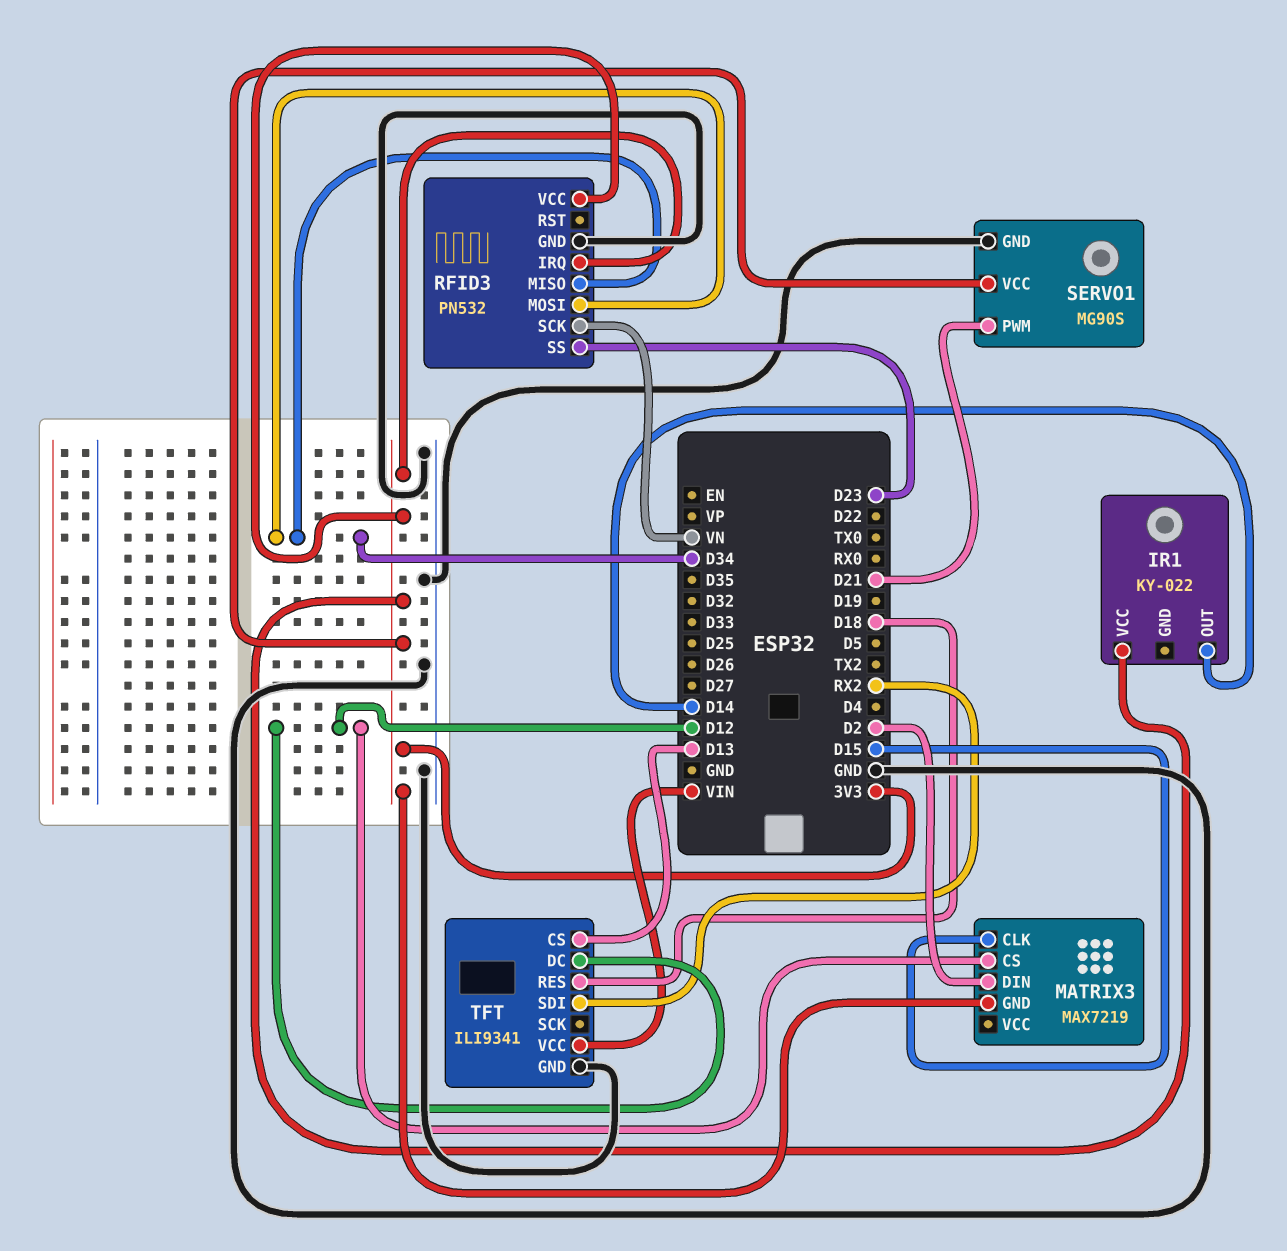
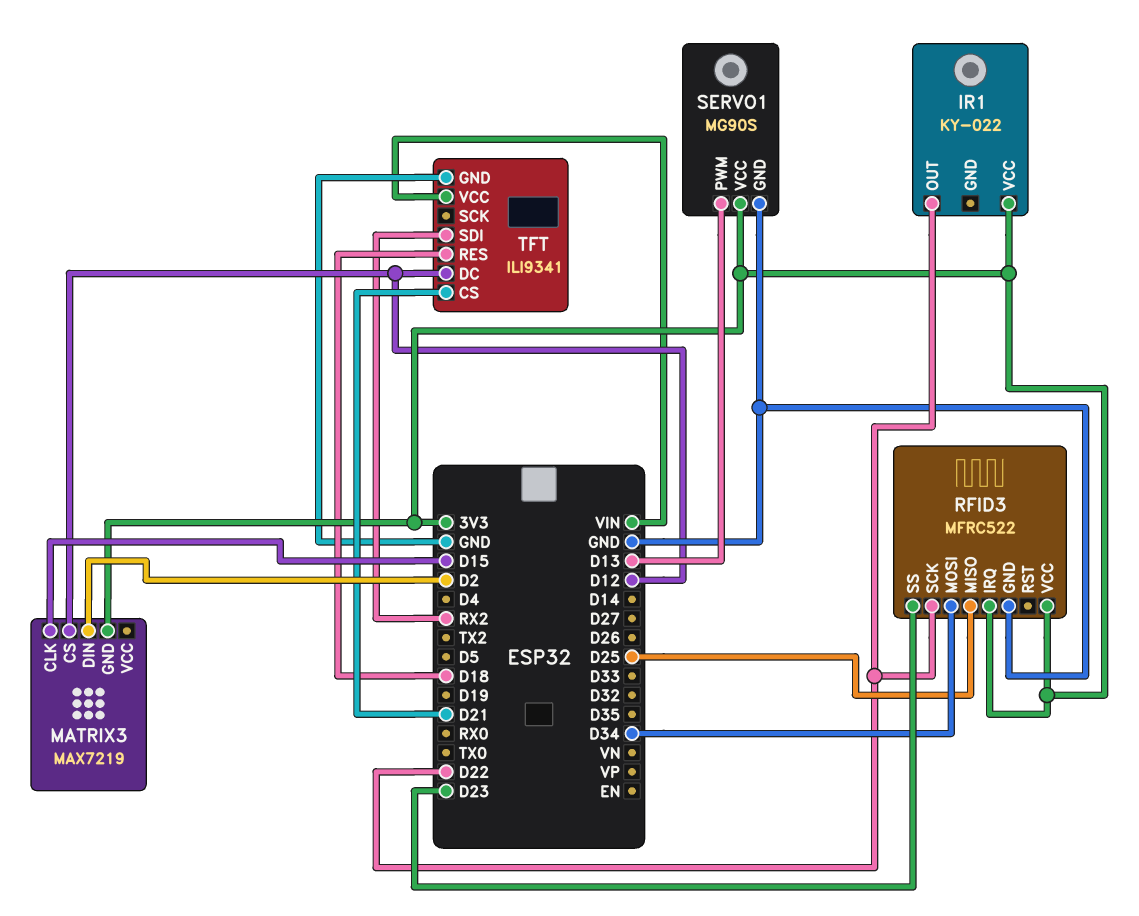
IR1 pin OUT: D14 -> D22
RFID3: PN532 -> MFRC522
RFID3 pin MISO: D34 -> D25
RFID3 pin SCK: VN -> D22
SERVO1 pin PWM: D21 -> D13
TFT pin CS: D13 -> D21

